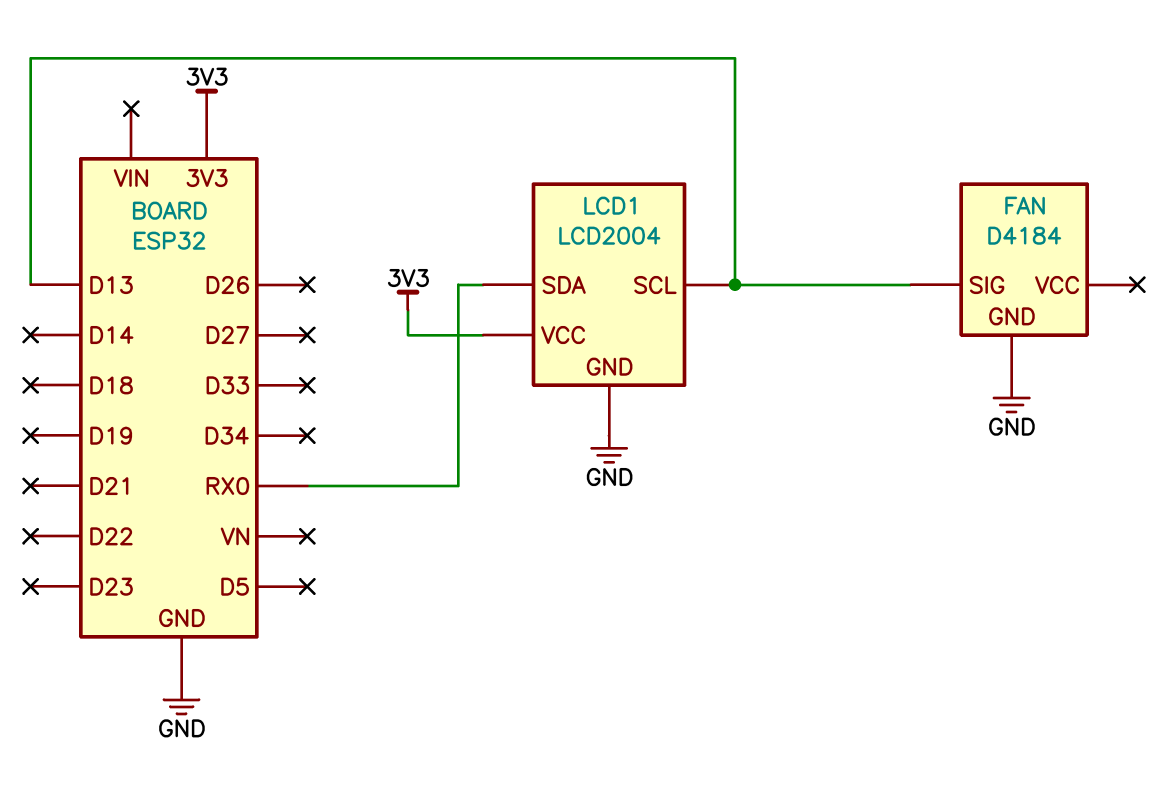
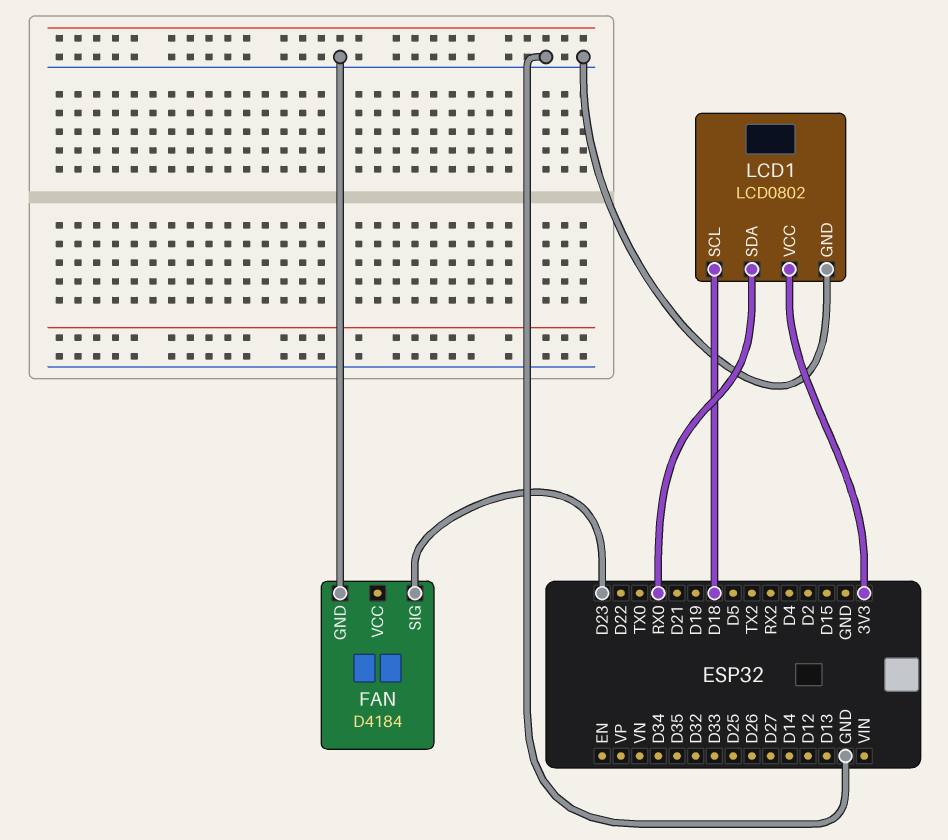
FAN pin SIG: D13 -> D23
LCD1: LCD2004 -> LCD0802
LCD1 pin SCL: D13 -> D18

